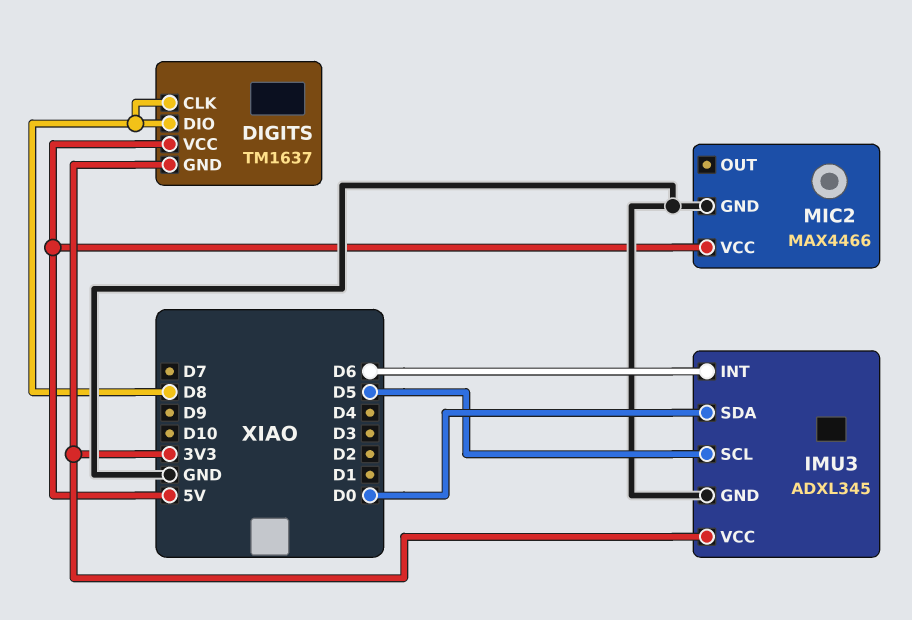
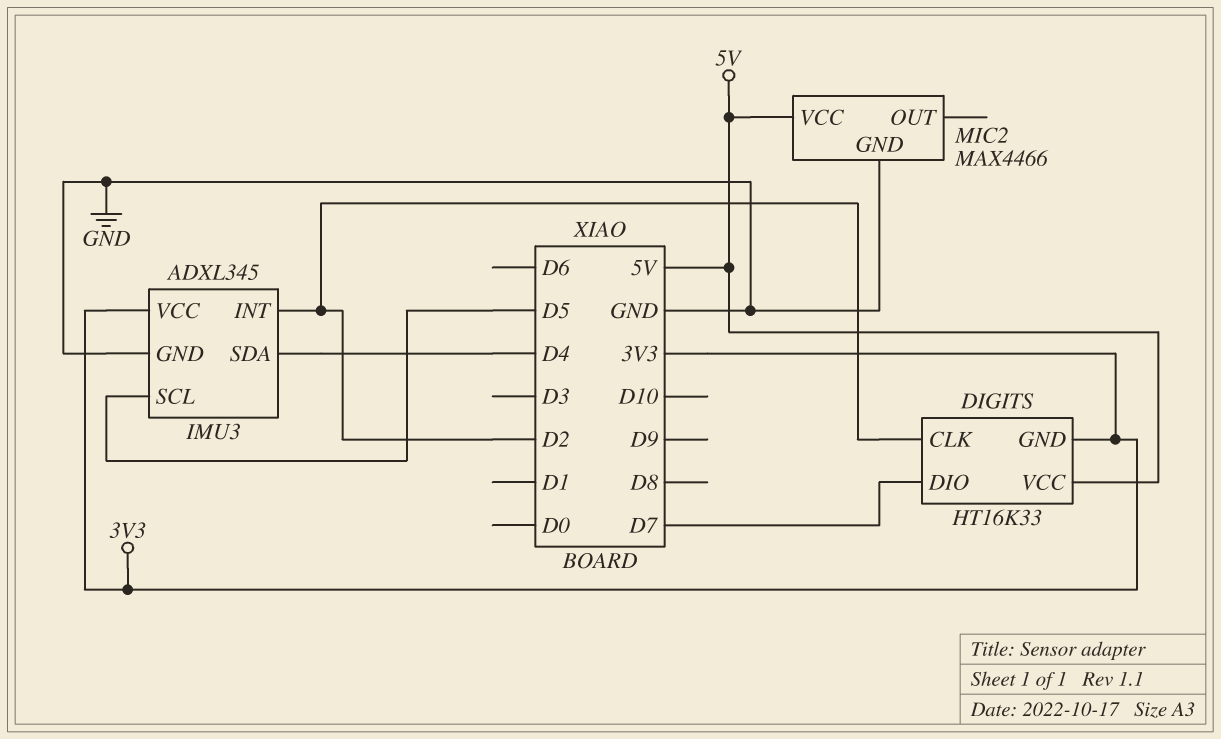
DIGITS: TM1637 -> HT16K33
DIGITS pin CLK: D8 -> D2
DIGITS pin DIO: D8 -> D7
IMU3 pin INT: D6 -> D2
IMU3 pin SDA: D0 -> D4

